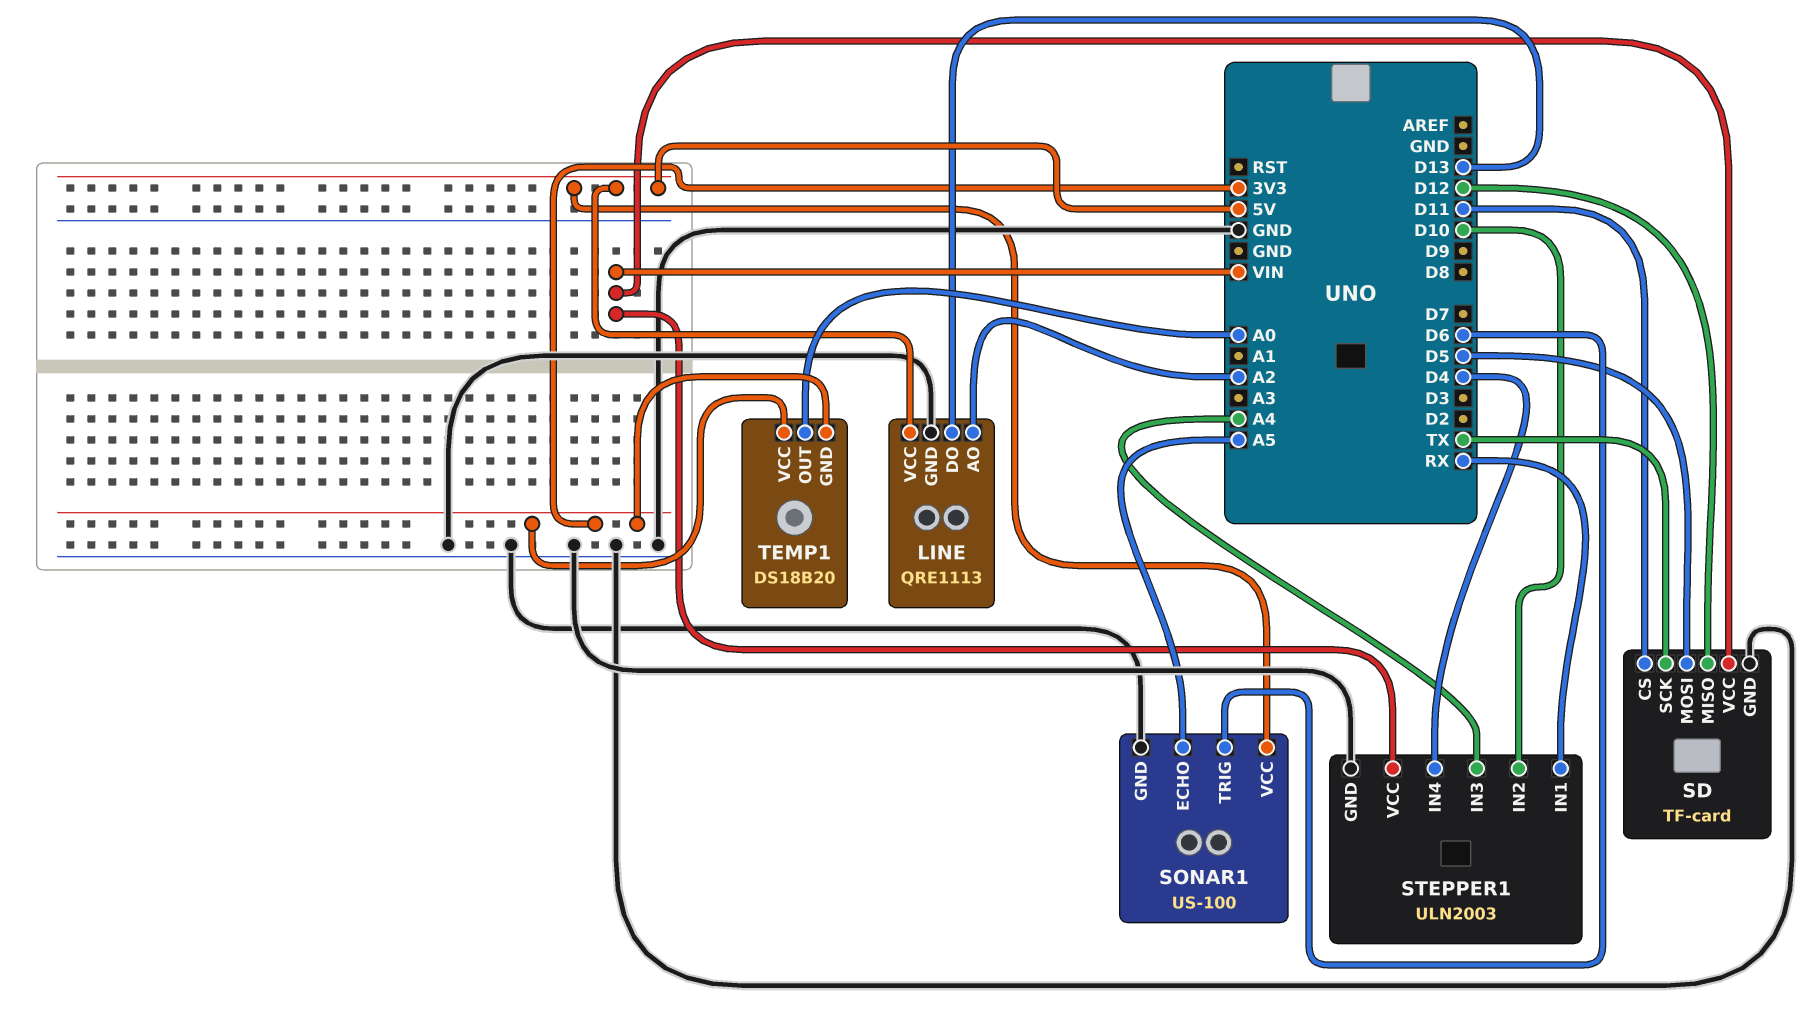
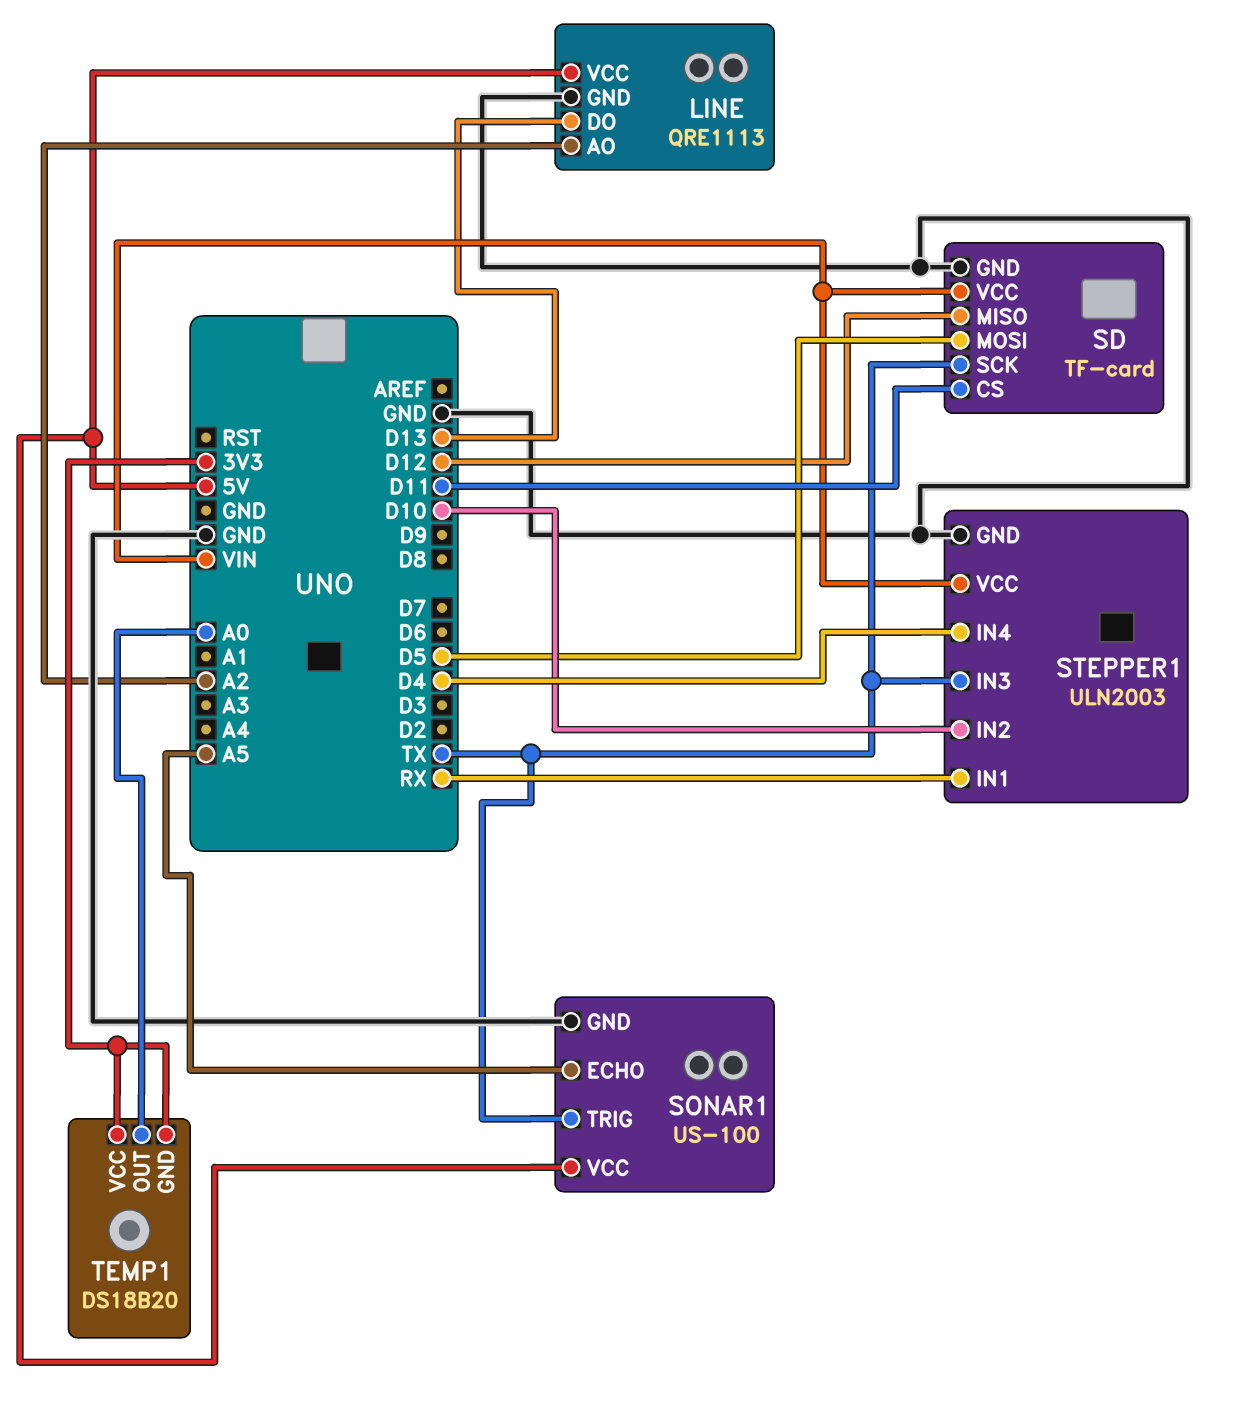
SONAR1 pin TRIG: D6 -> TX
STEPPER1 pin IN3: A4 -> TX

